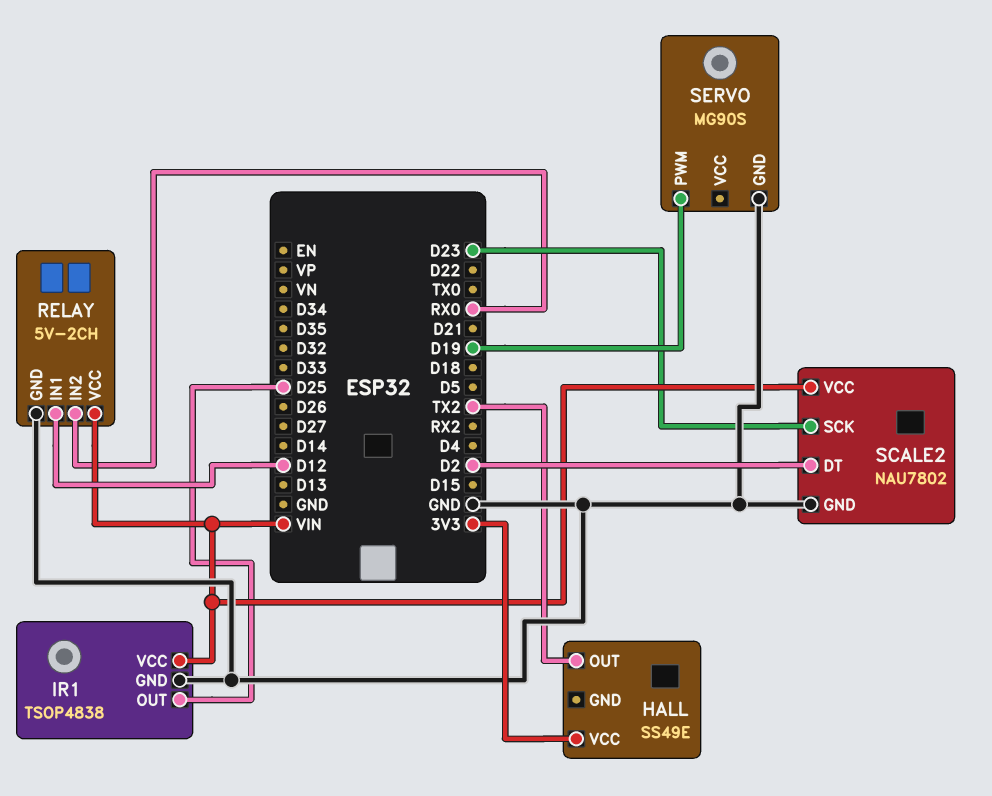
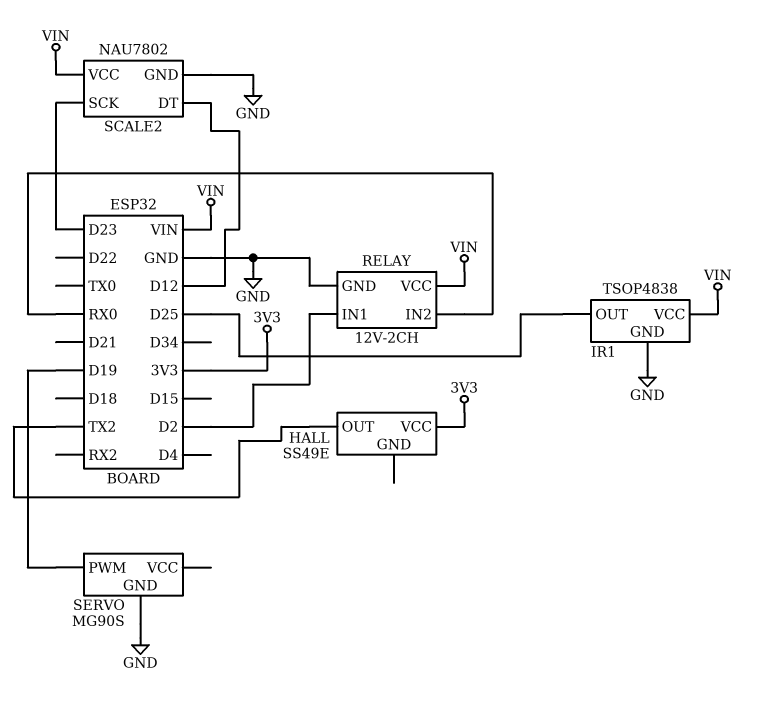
RELAY: 5V-2CH -> 12V-2CH
RELAY pin IN1: D12 -> D2
SCALE2 pin DT: D2 -> D12

